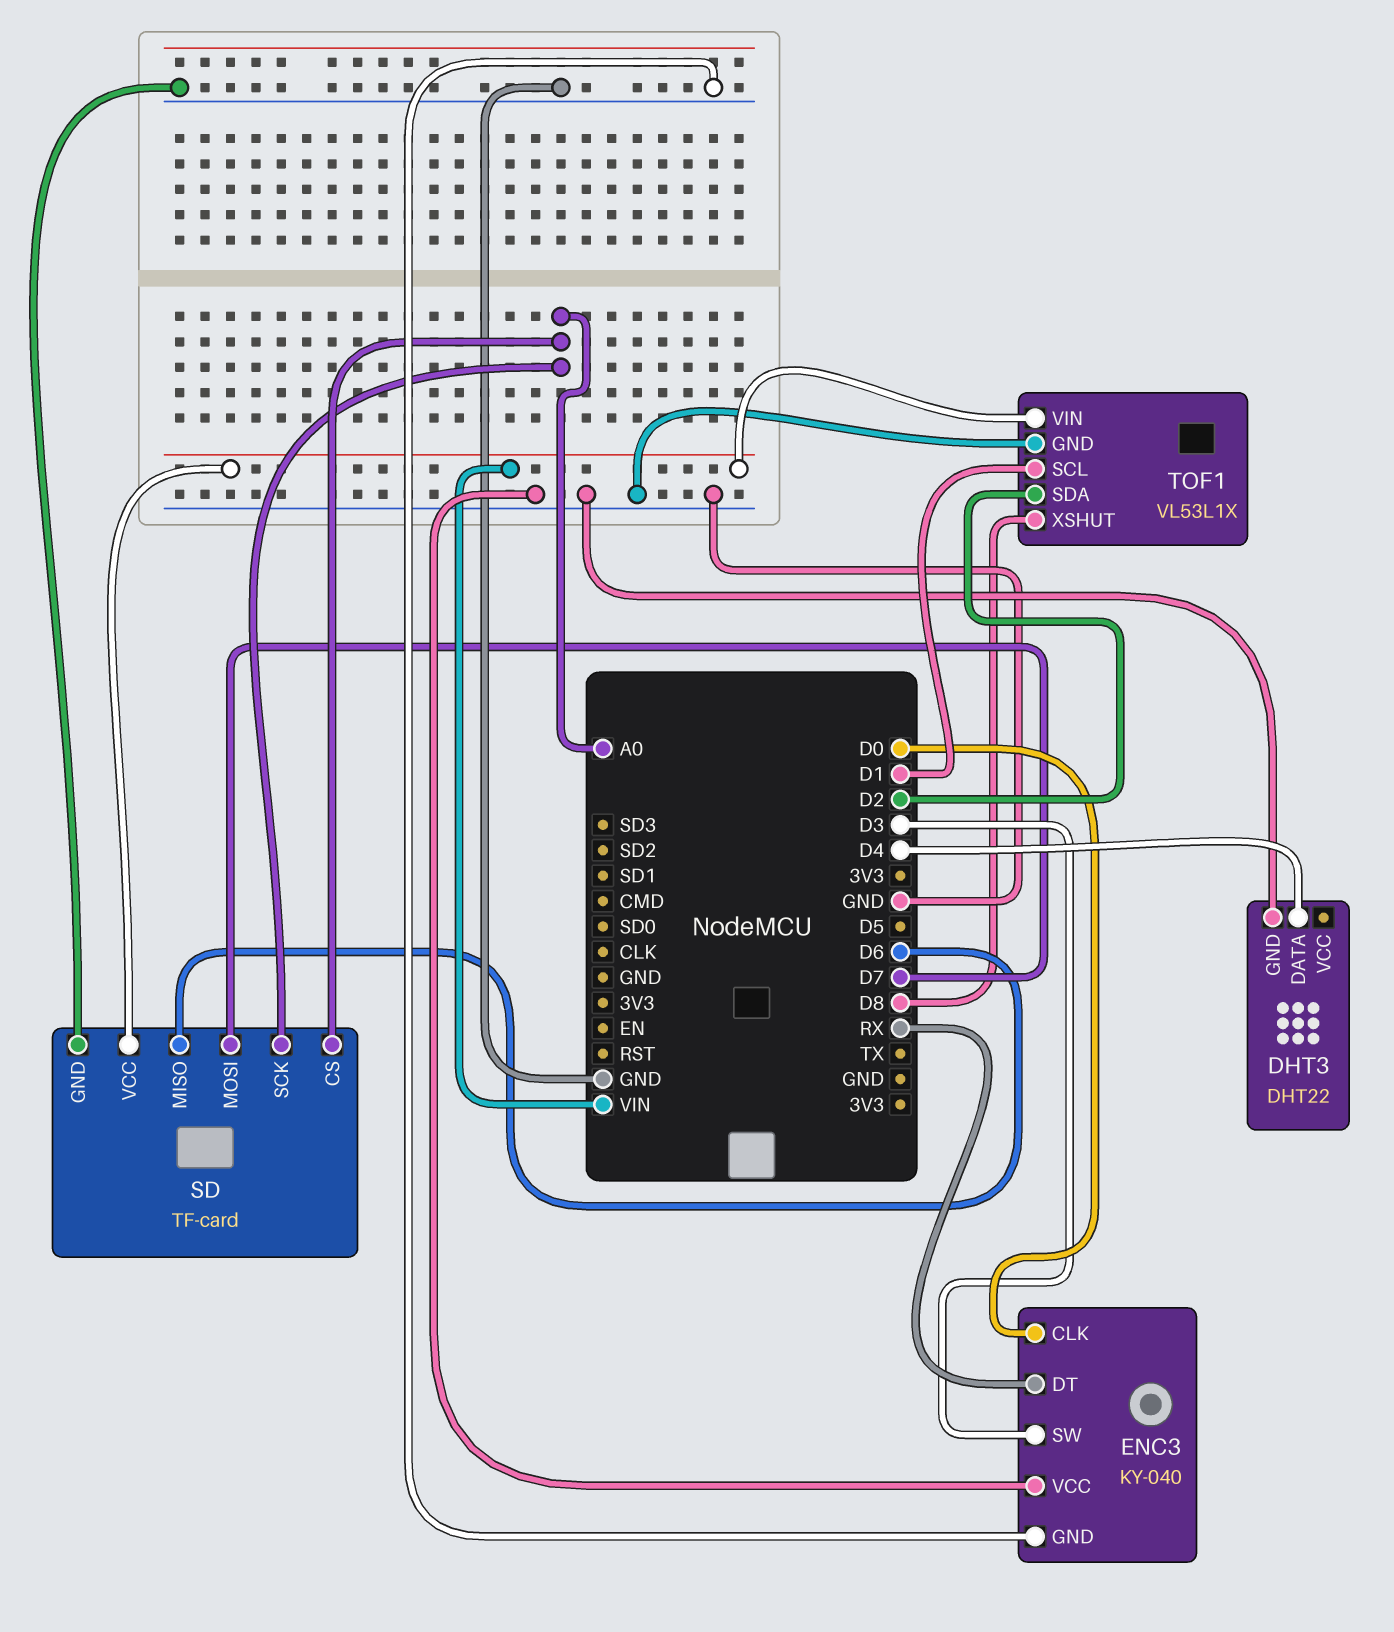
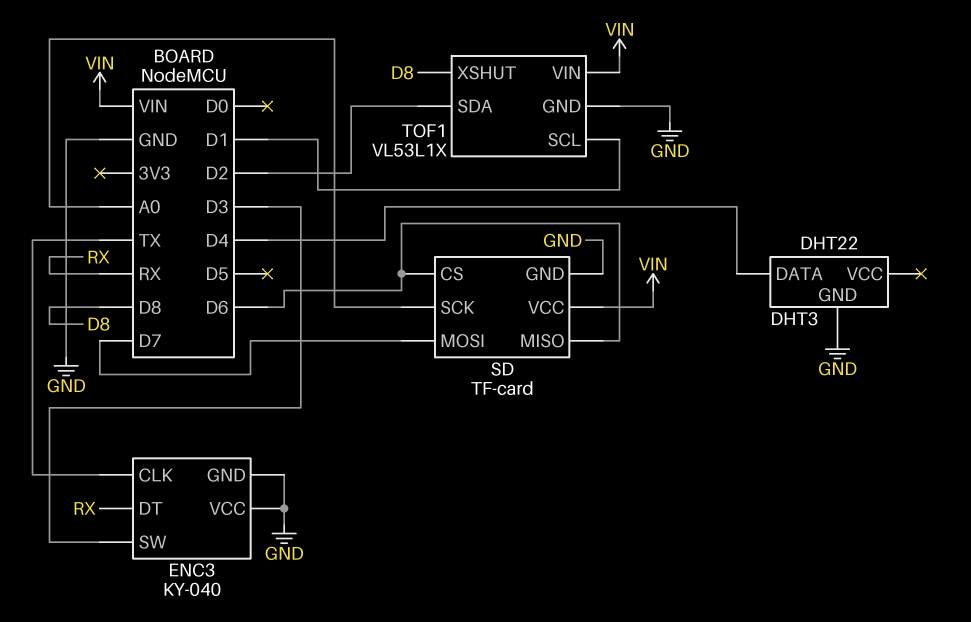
ENC3 pin CLK: D0 -> TX
SD pin CS: A0 -> D6

